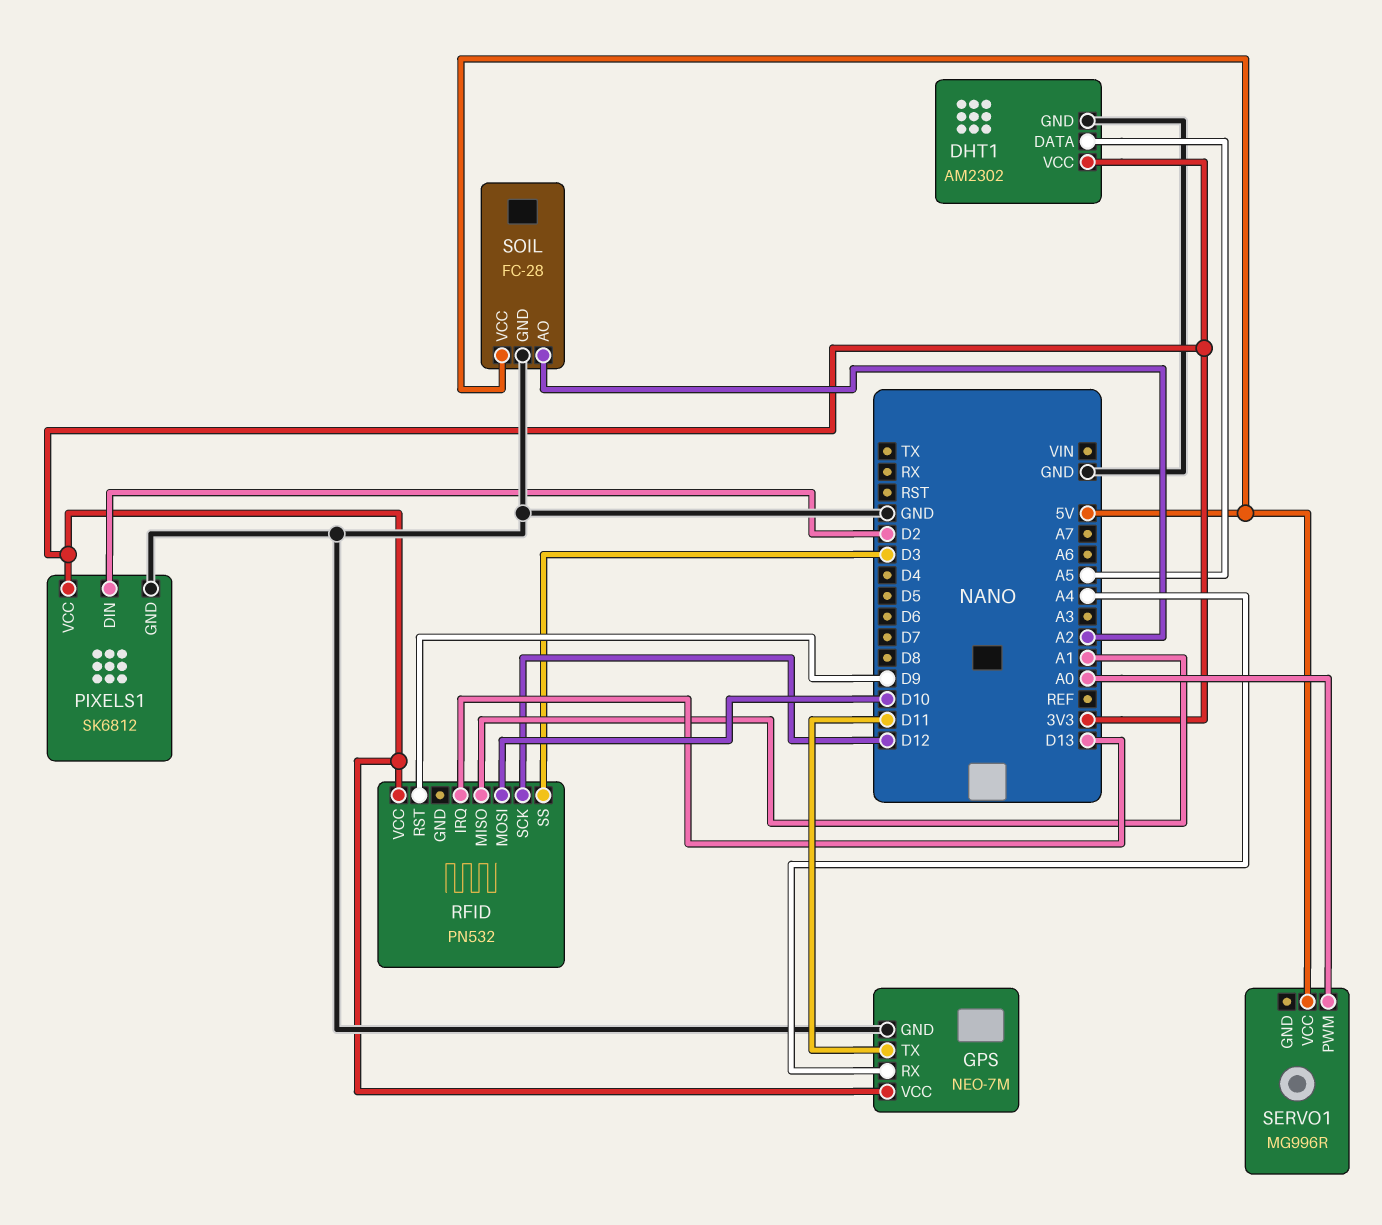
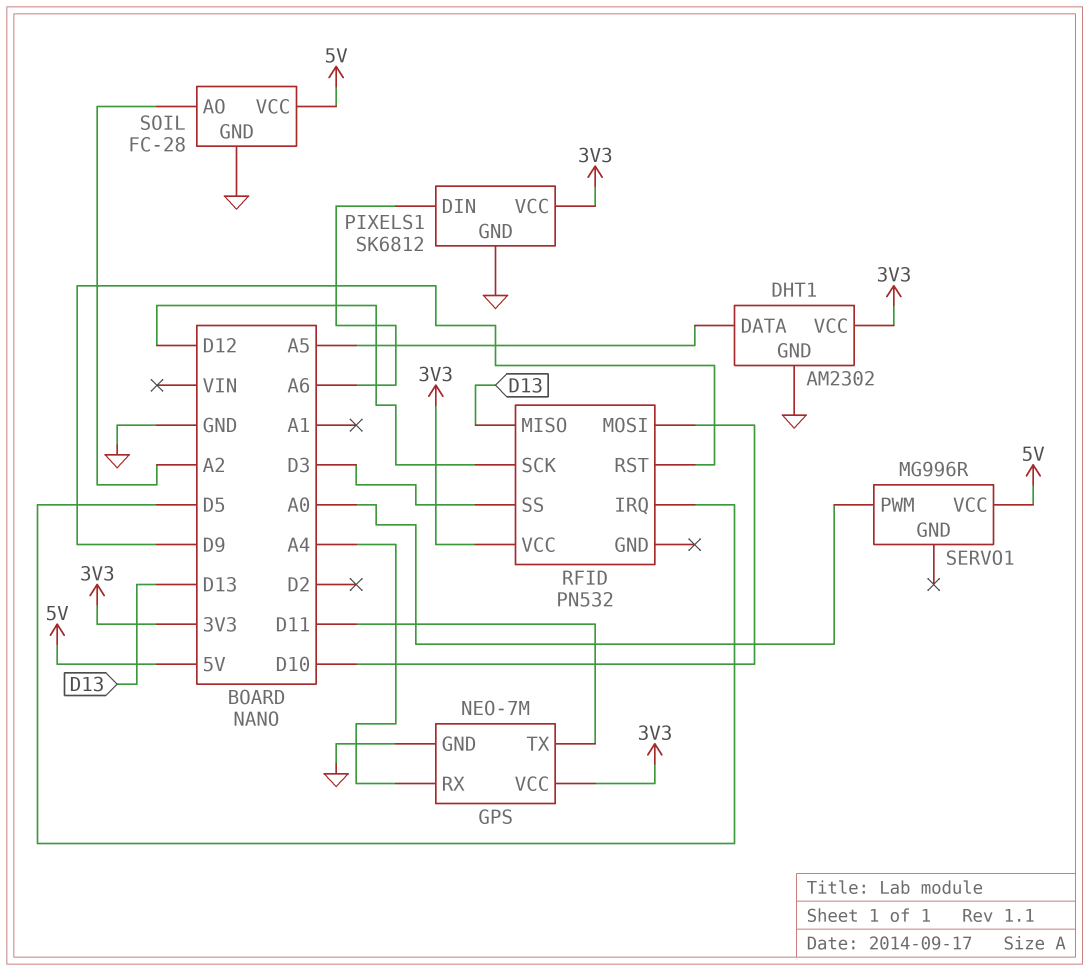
PIXELS1 pin DIN: D2 -> A6
RFID pin IRQ: D13 -> D5
RFID pin MISO: A1 -> D13

